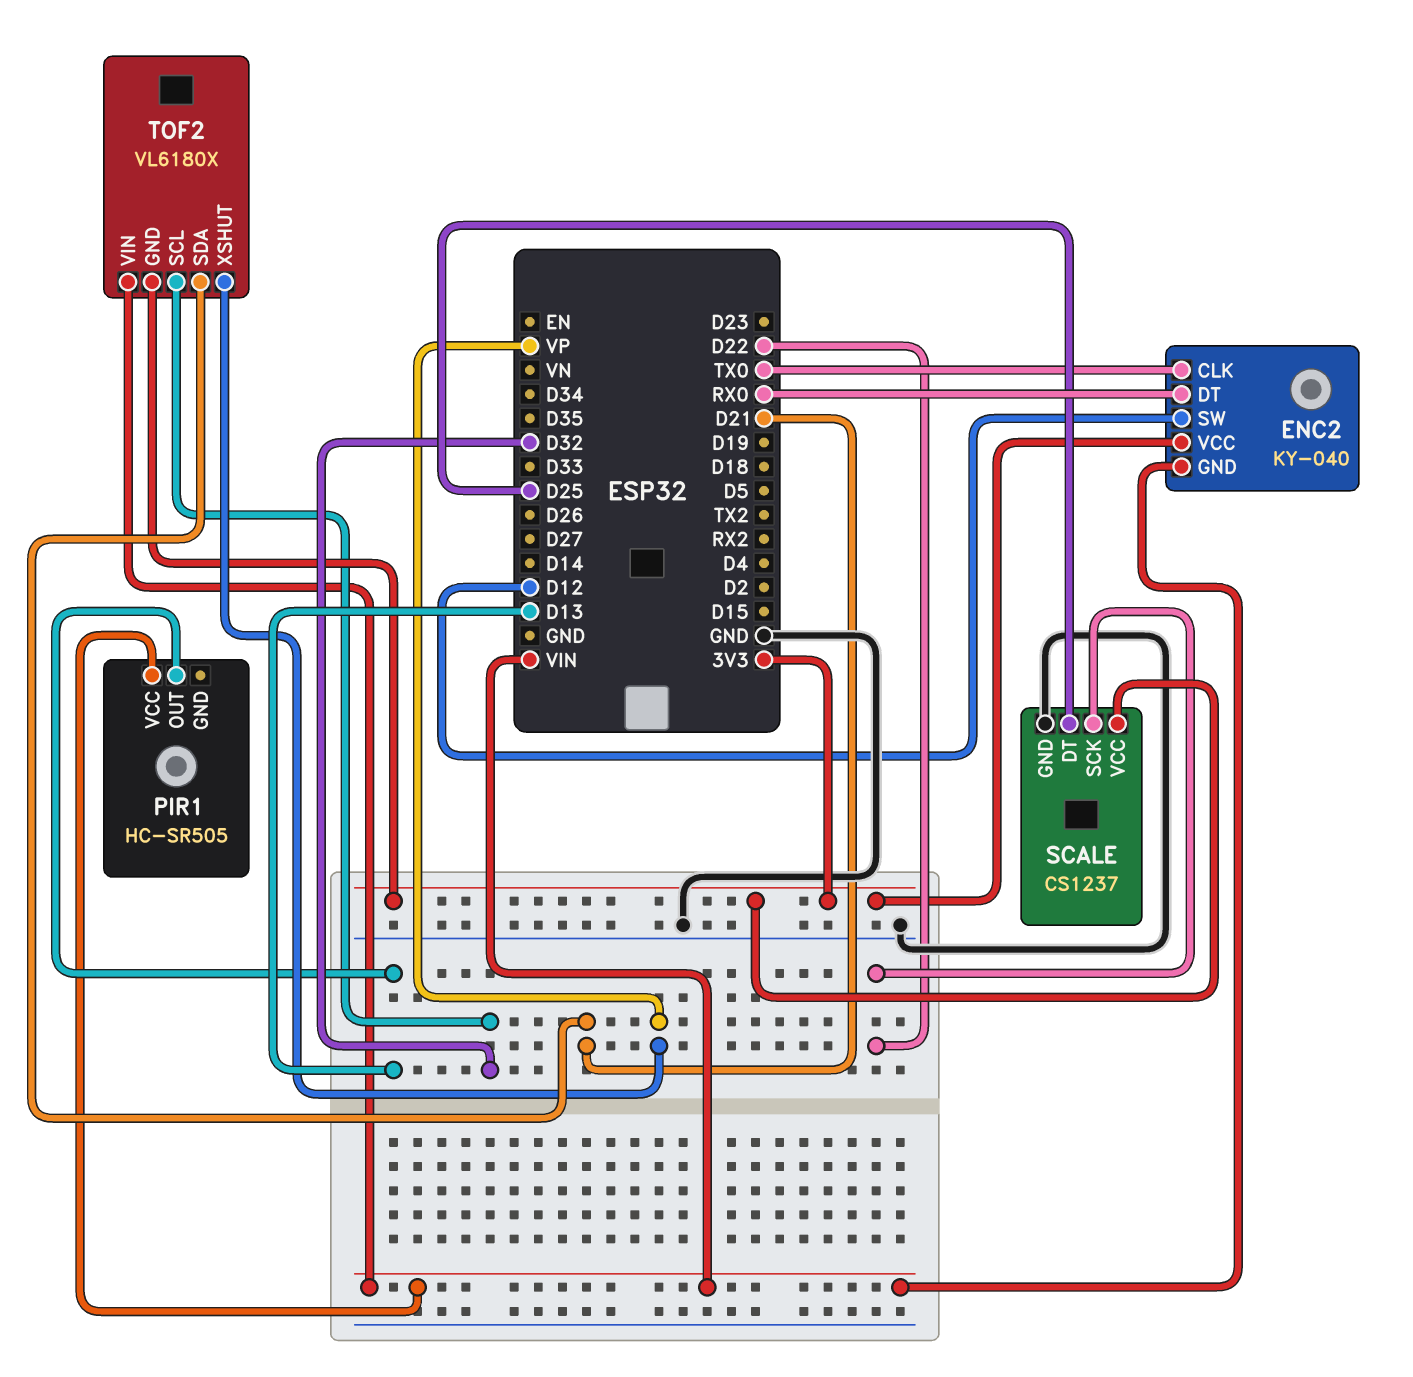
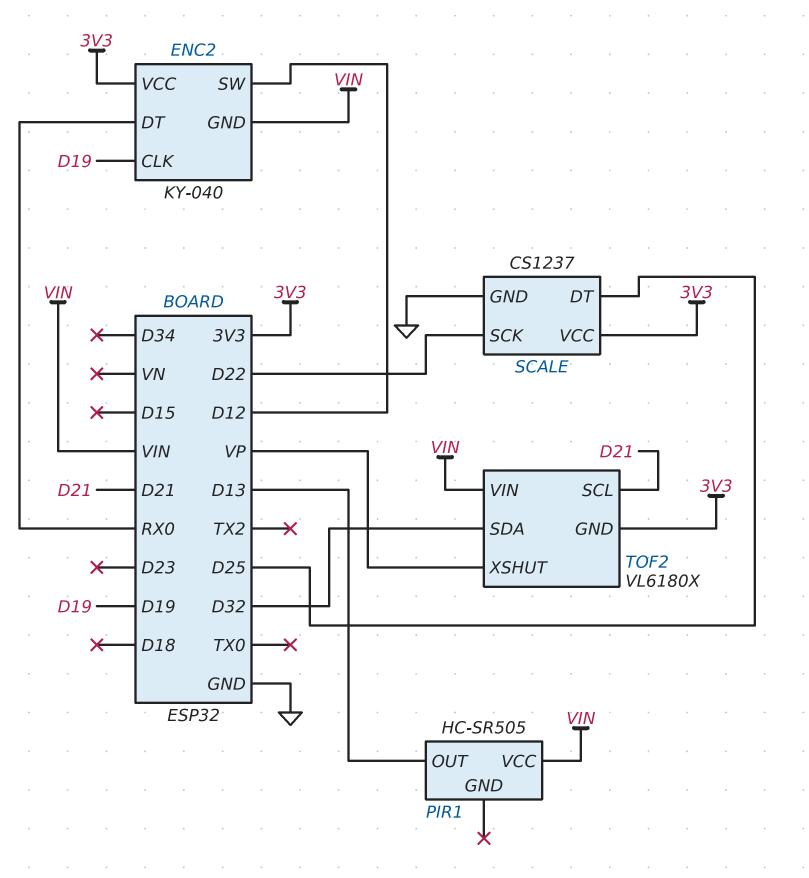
ENC2 pin CLK: TX0 -> D19
TOF2 pin SCL: D32 -> D21
TOF2 pin SDA: D21 -> D32

